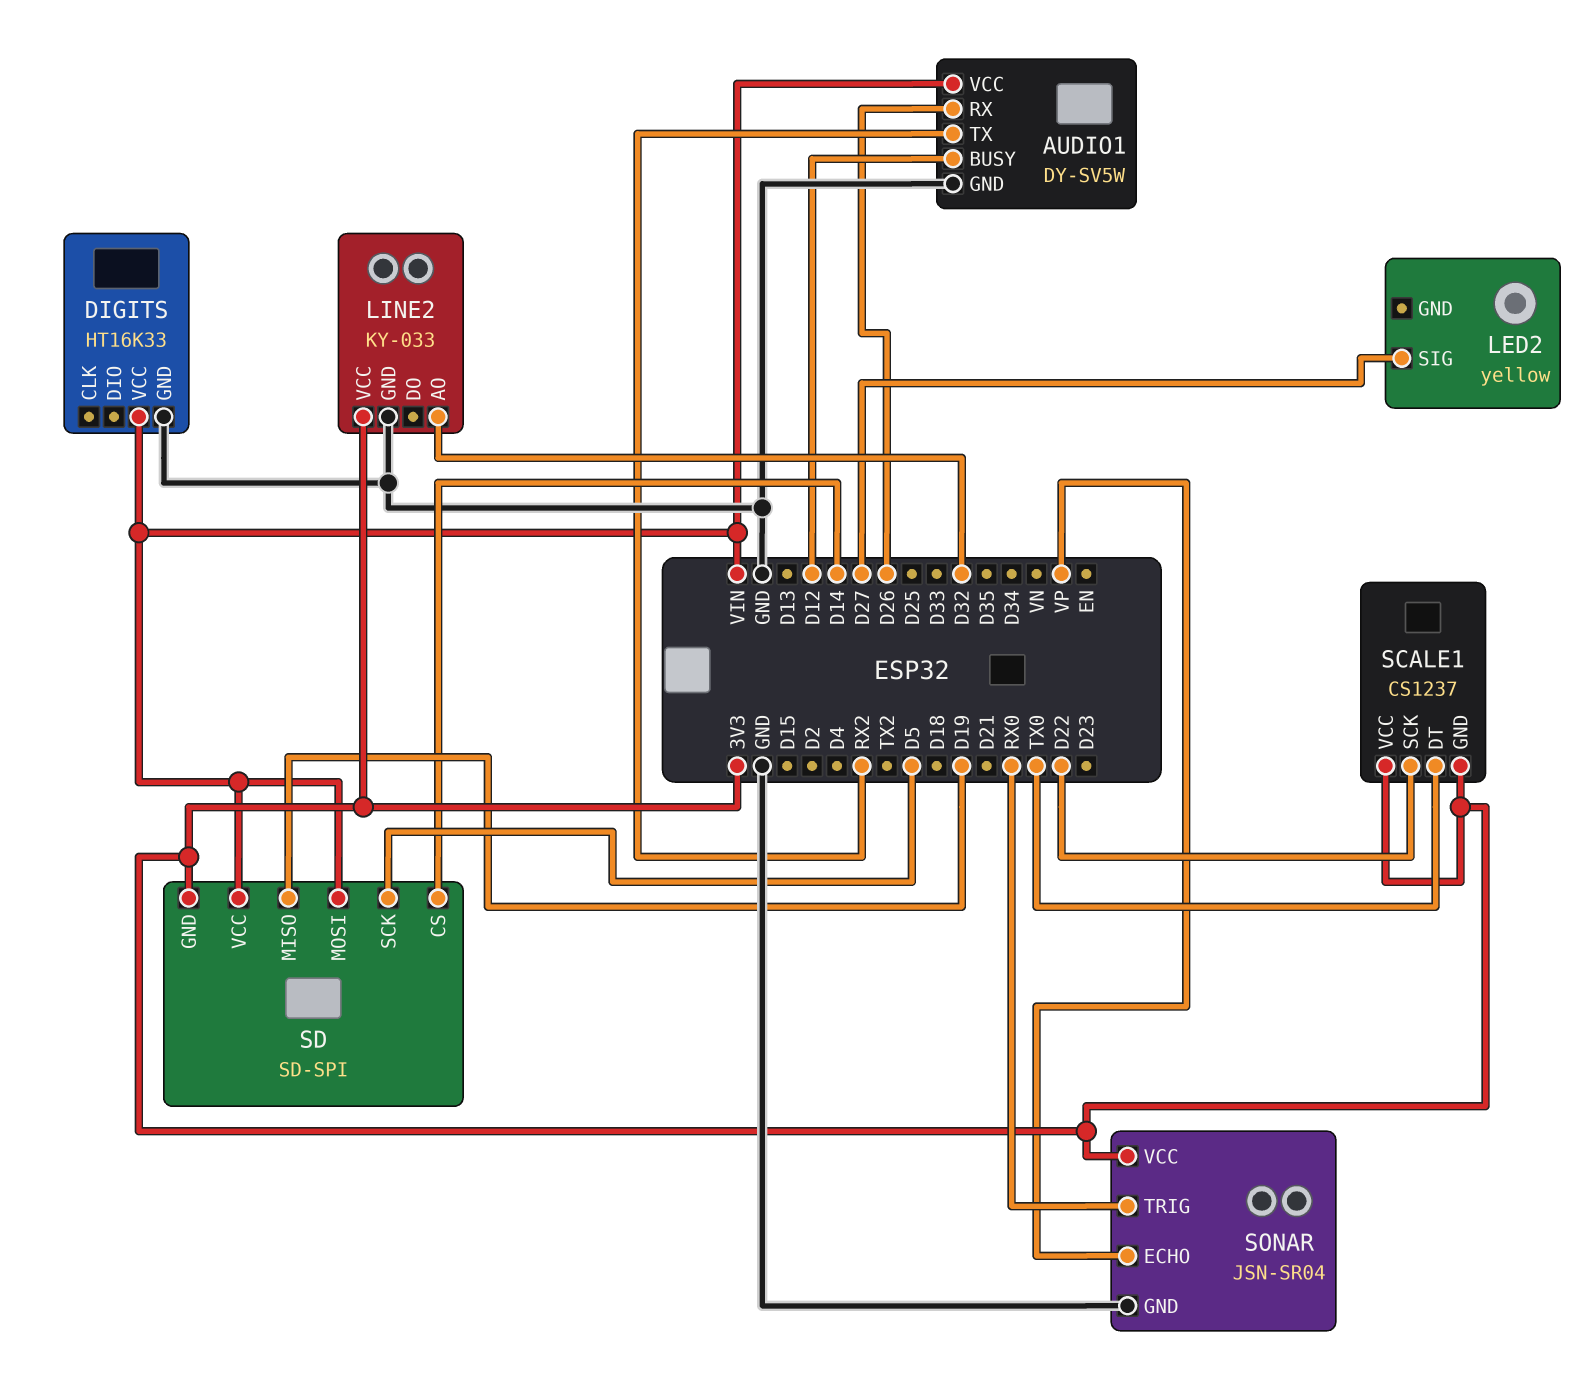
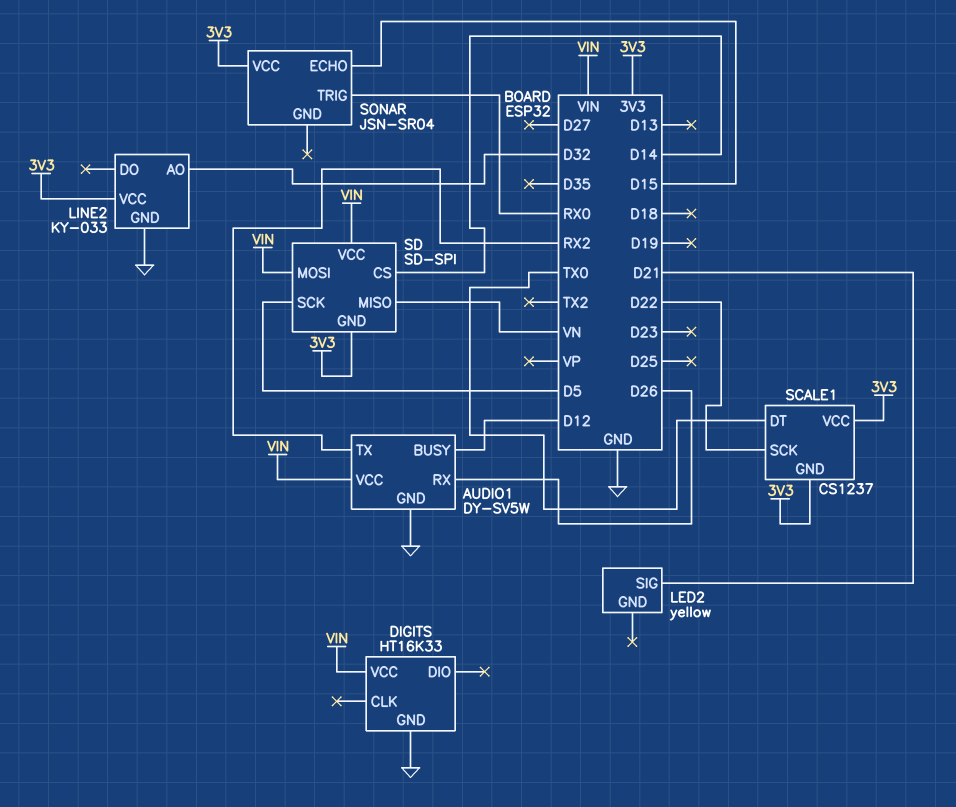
LED2 pin SIG: D27 -> D21
SD pin MISO: D19 -> VN
SONAR pin ECHO: VP -> D15
SONAR pin GND: GND -> none

